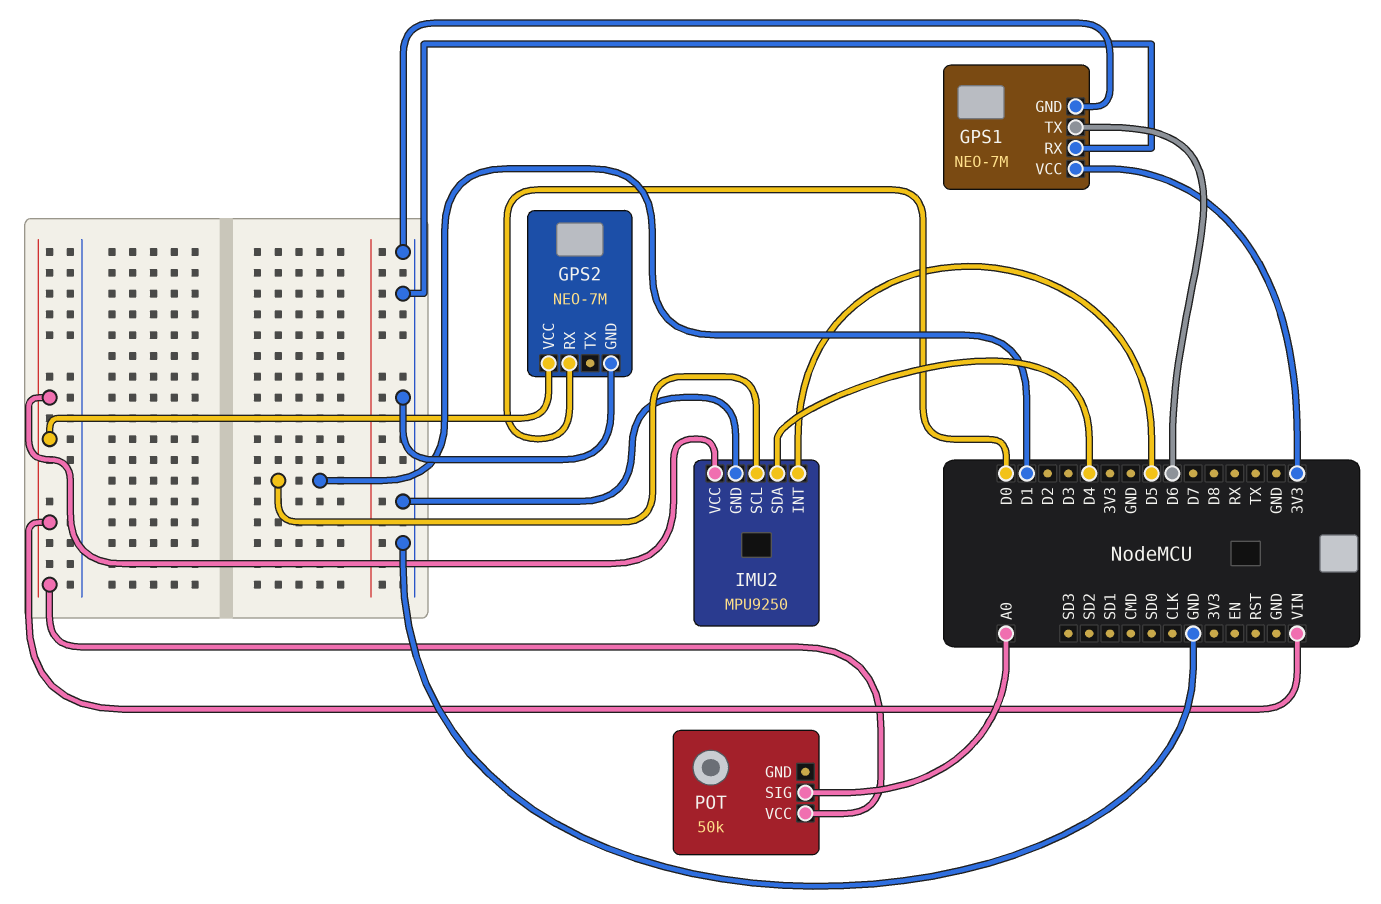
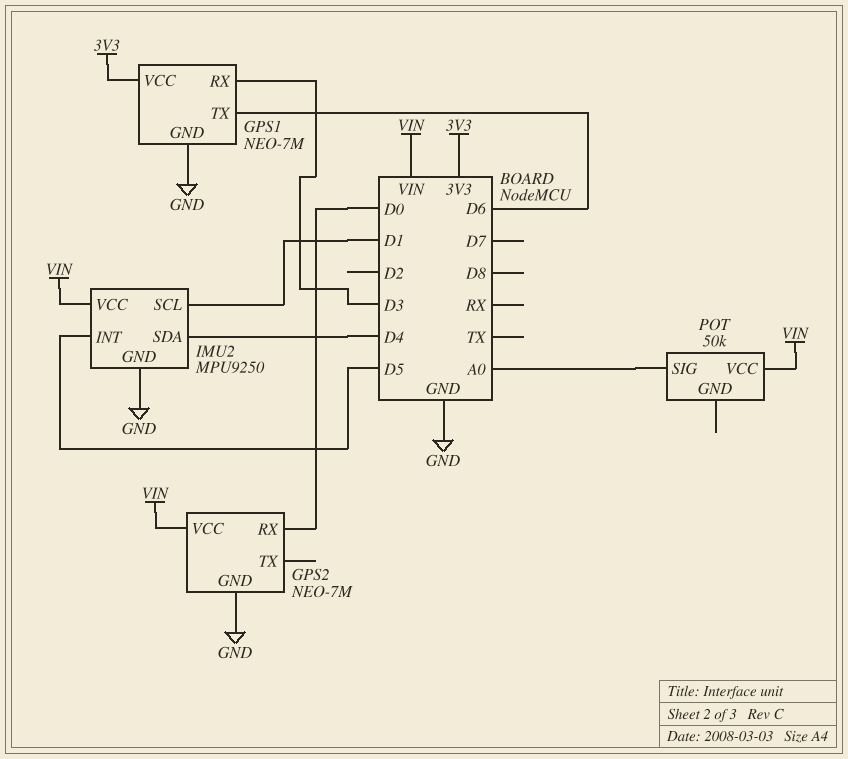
GPS1 pin RX: GND -> D3

